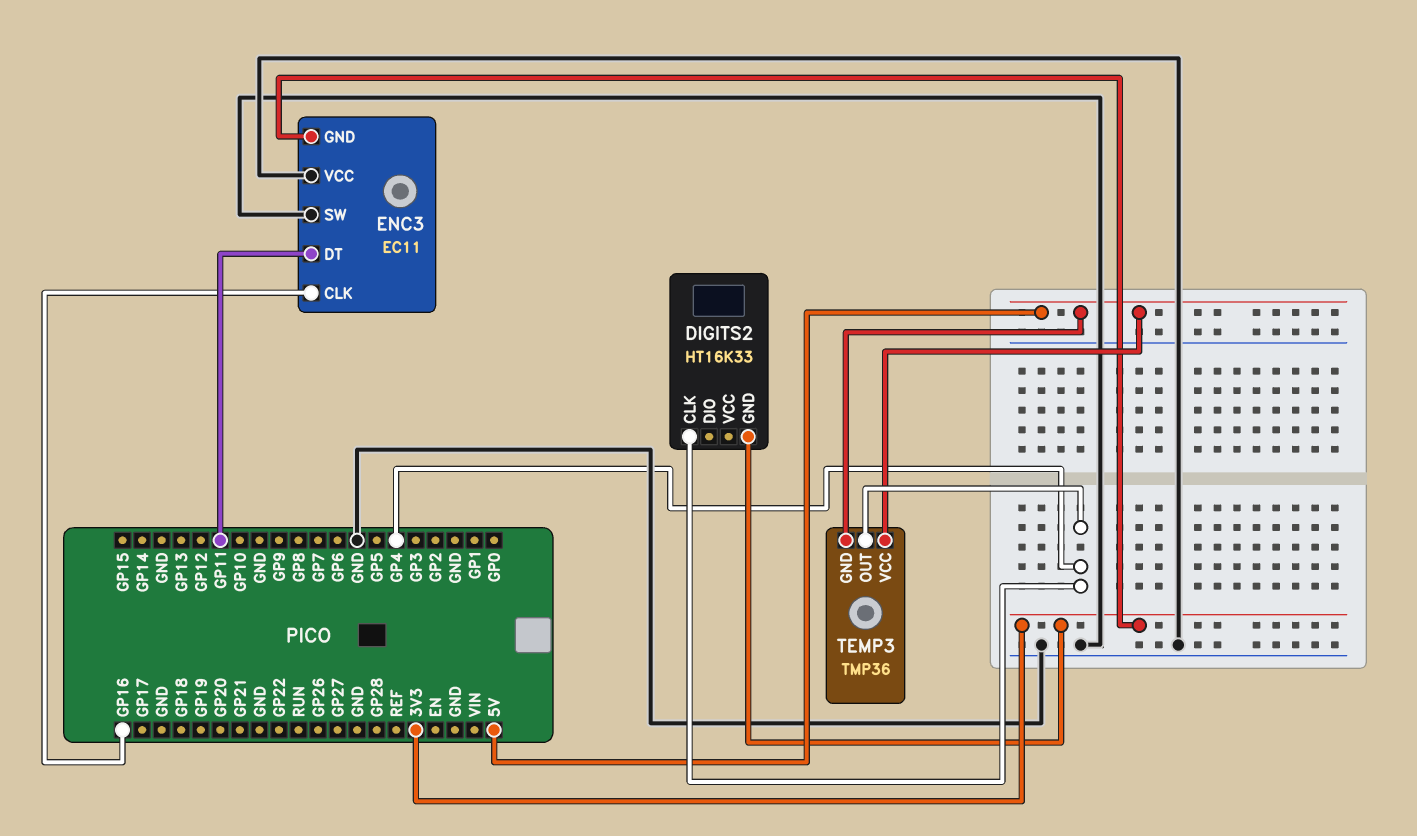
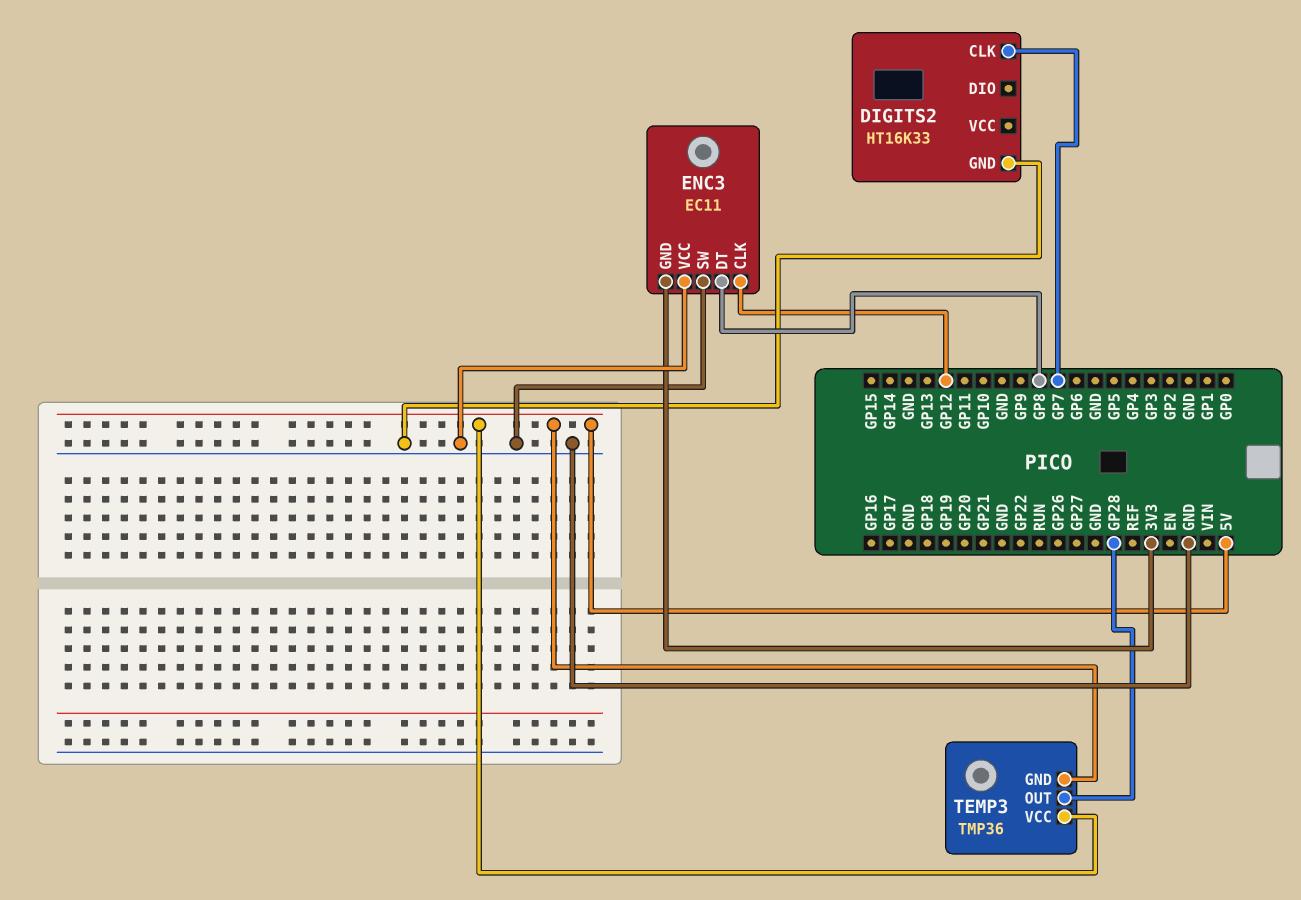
DIGITS2 pin CLK: GP4 -> GP7
DIGITS2 pin GND: 3V3 -> GND
ENC3 pin CLK: GP16 -> GP12
ENC3 pin DT: GP11 -> GP8
TEMP3 pin OUT: GP4 -> GP28

